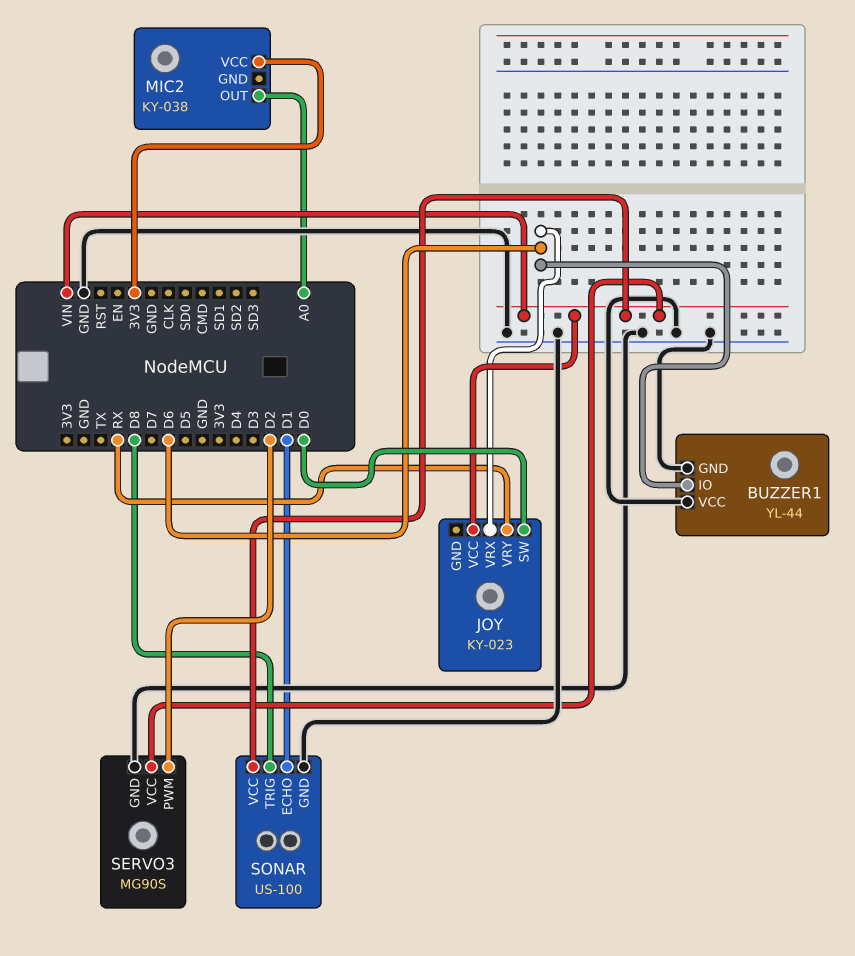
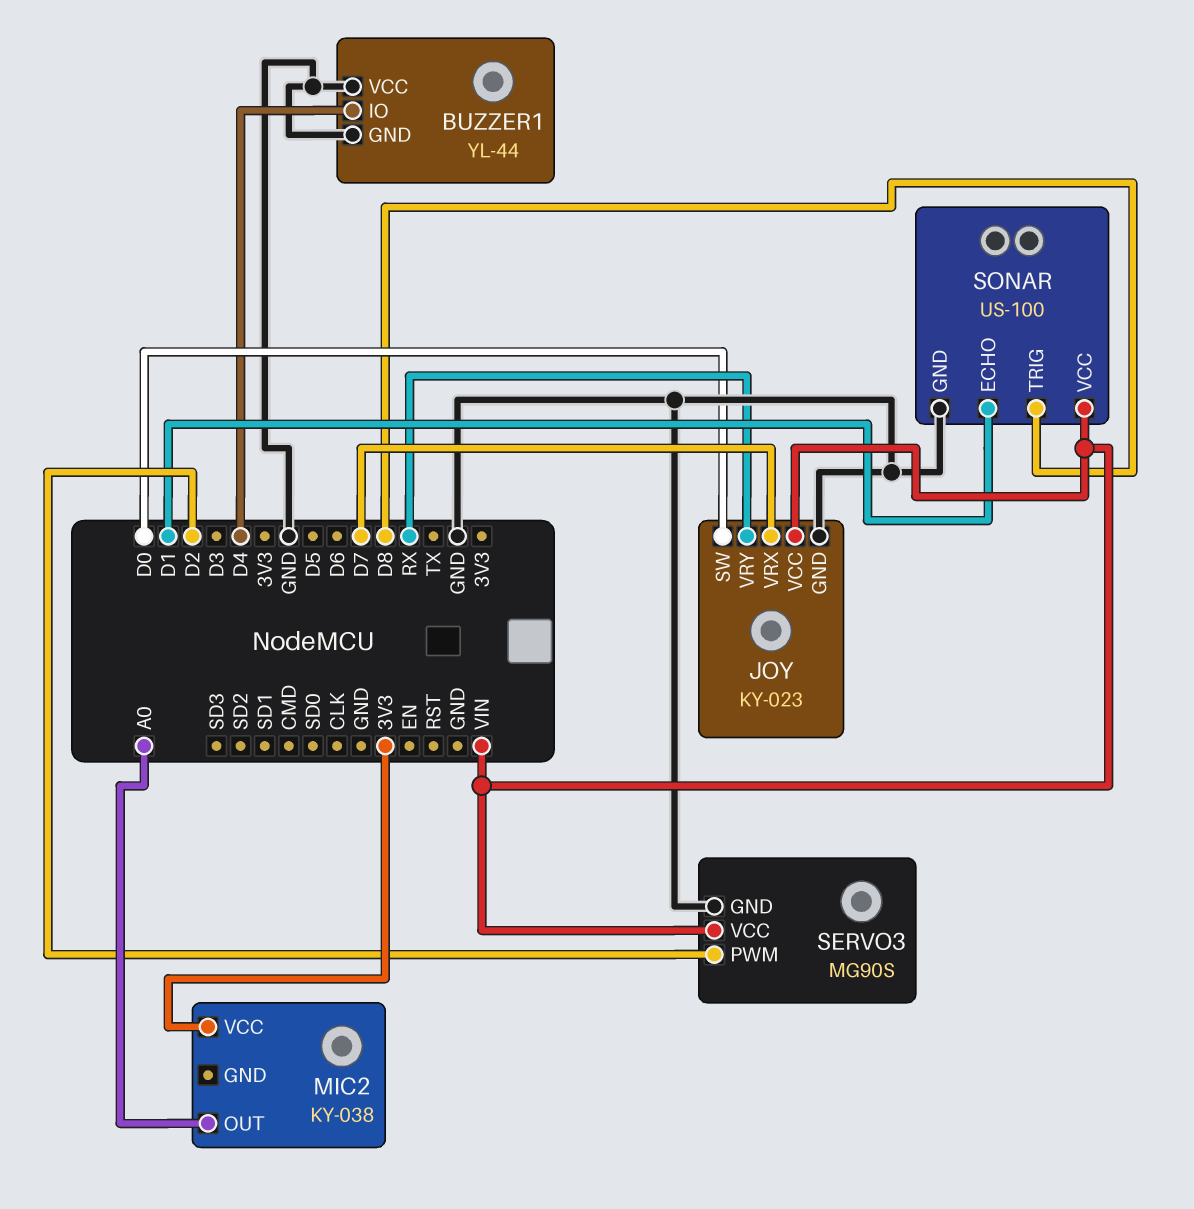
BUZZER1 pin IO: D6 -> D4
JOY pin GND: none -> GND
JOY pin VRX: D6 -> D7

